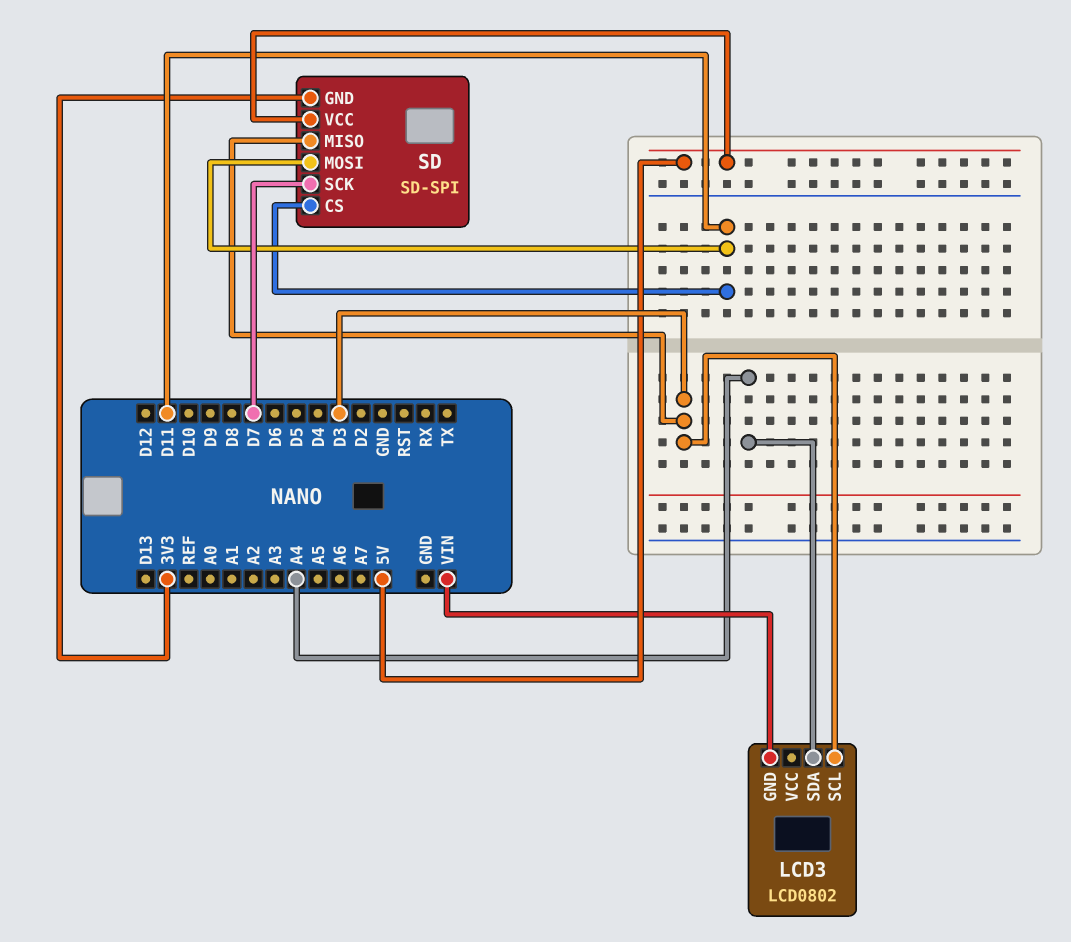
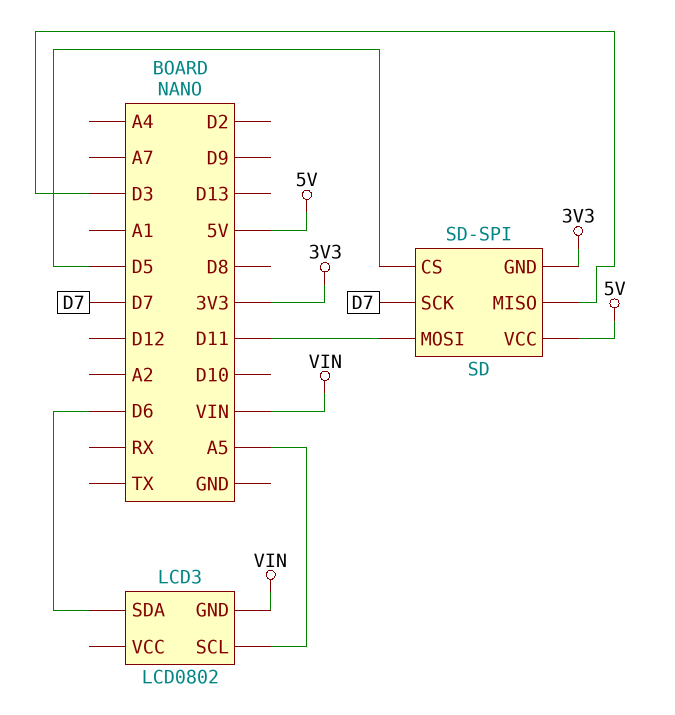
LCD3 pin SCL: D3 -> A5
LCD3 pin SDA: A4 -> D6
SD pin CS: D11 -> D5

